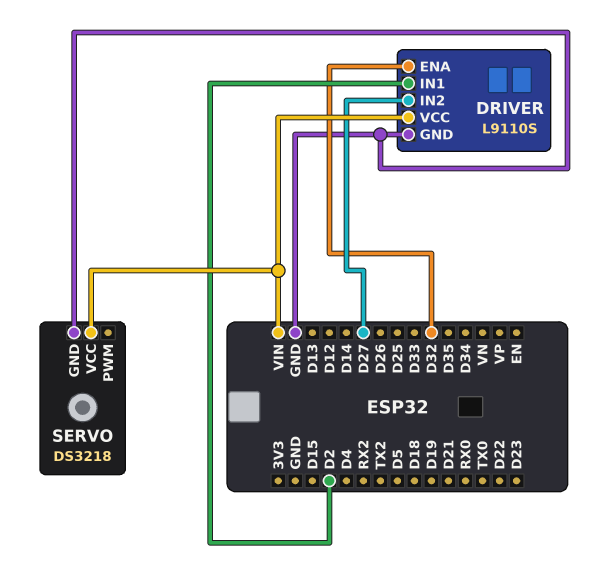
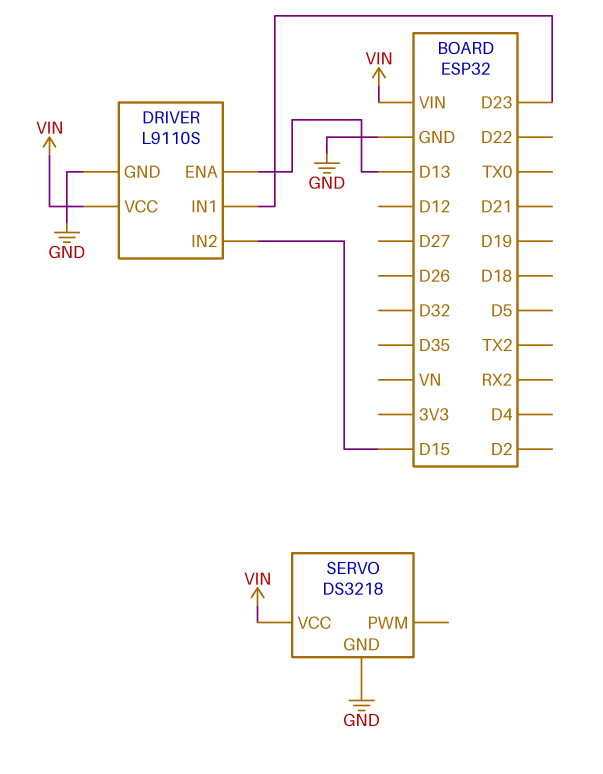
DRIVER pin ENA: D32 -> D13
DRIVER pin IN1: D2 -> D23
DRIVER pin IN2: D27 -> D15

